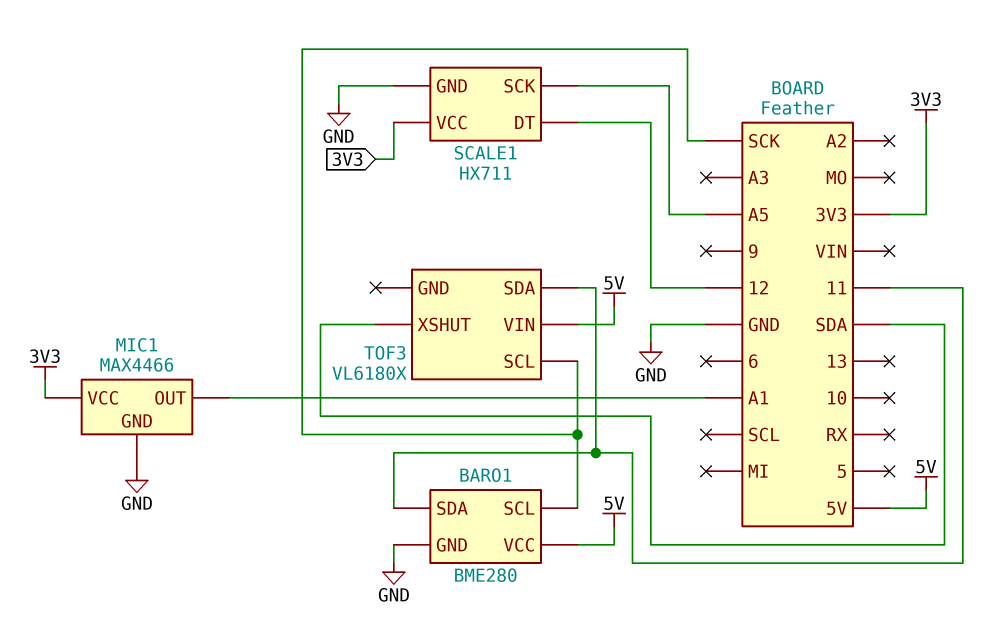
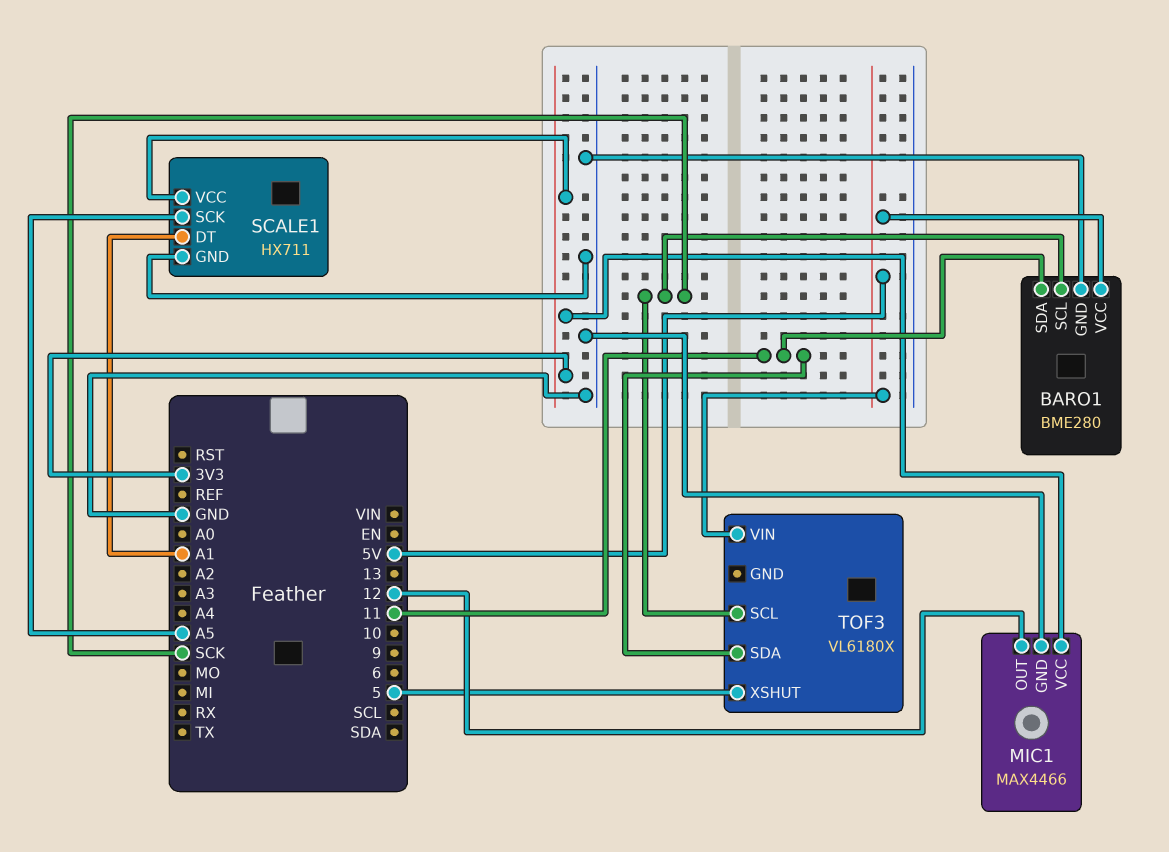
MIC1 pin OUT: A1 -> 12
SCALE1 pin DT: 12 -> A1
TOF3 pin XSHUT: SDA -> 5

